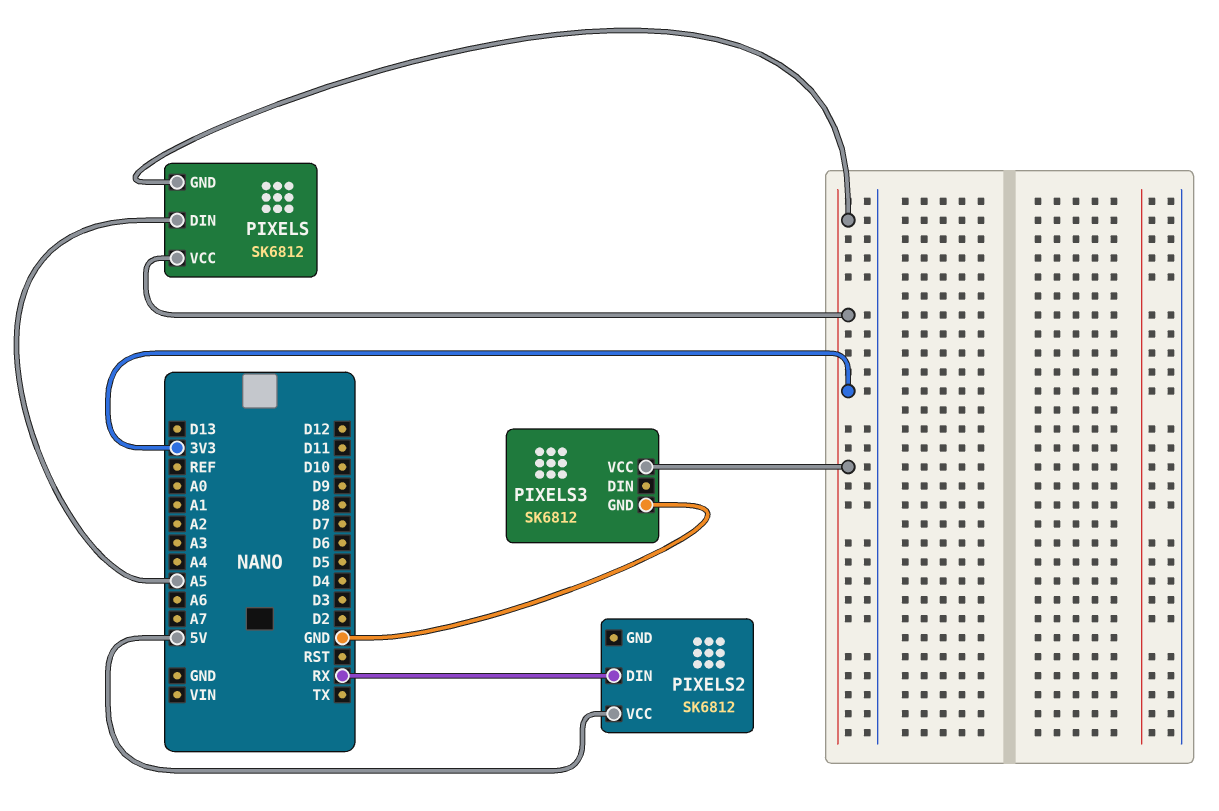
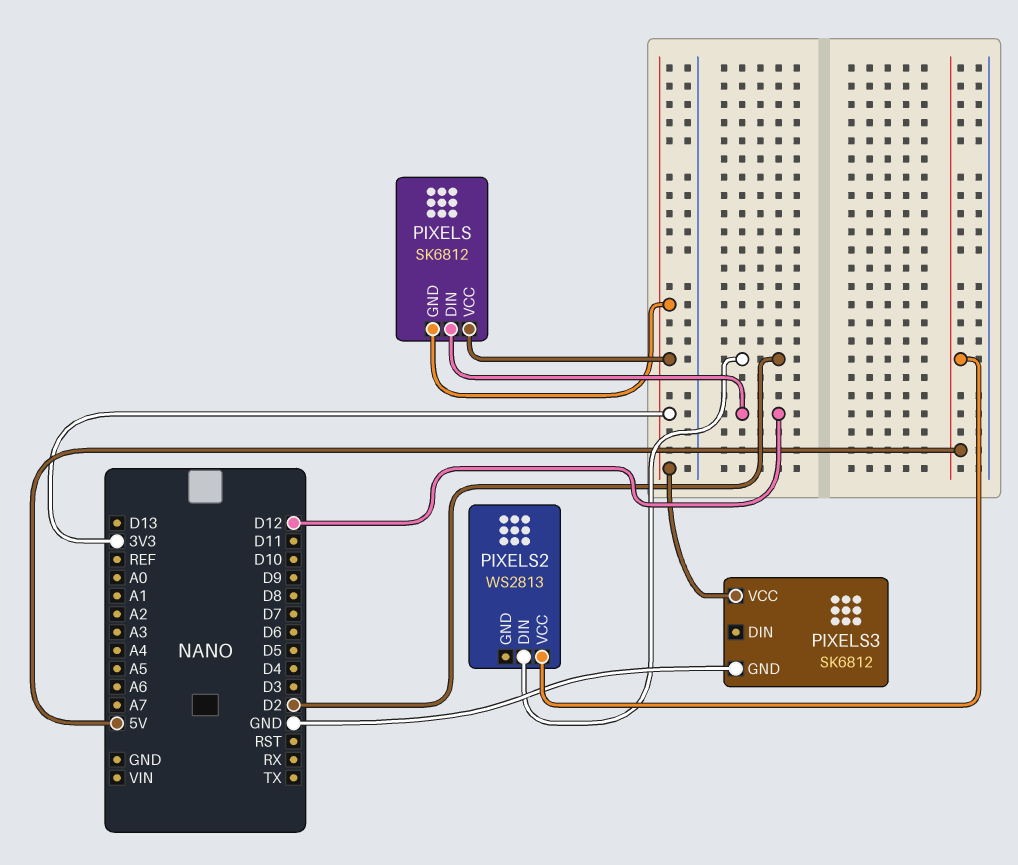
PIXELS pin DIN: A5 -> D12
PIXELS2: SK6812 -> WS2813
PIXELS2 pin DIN: RX -> D2

